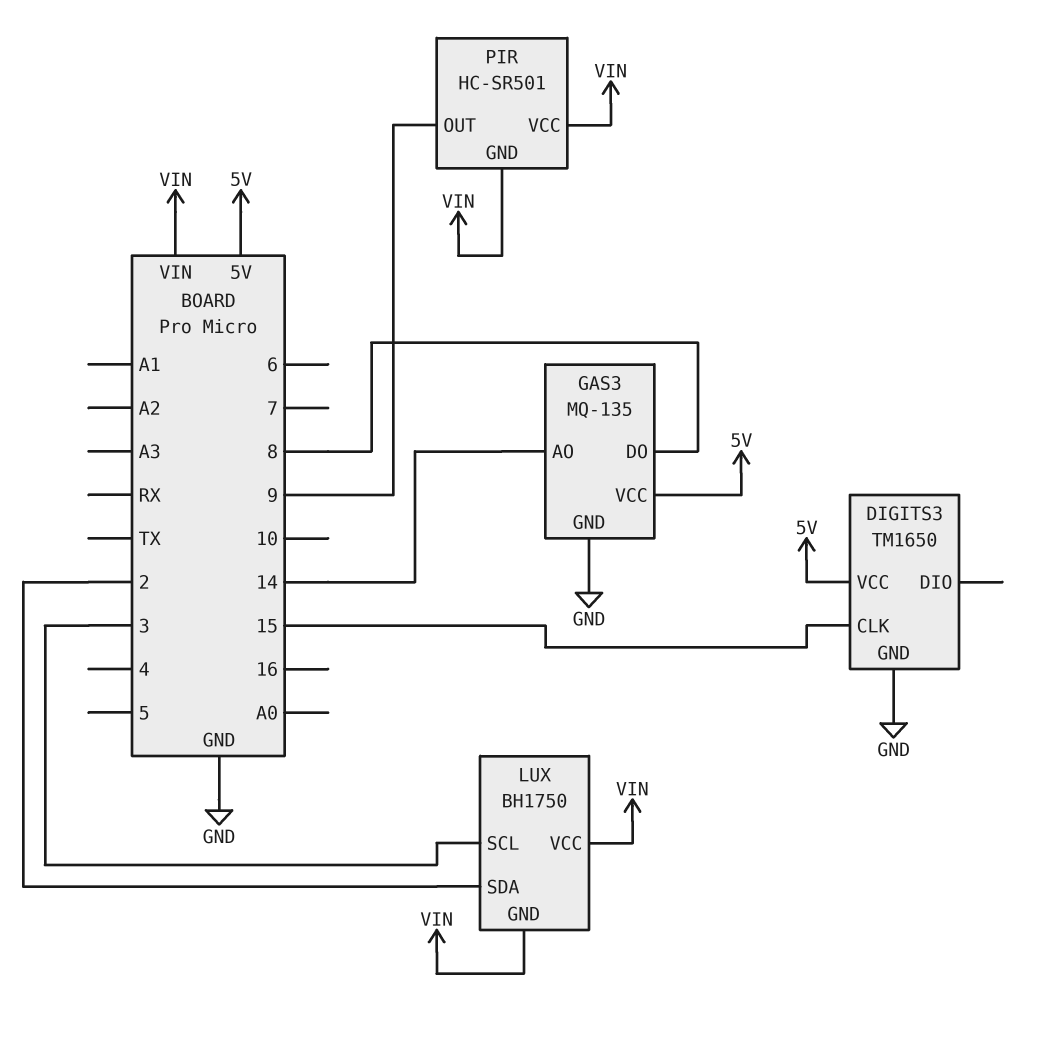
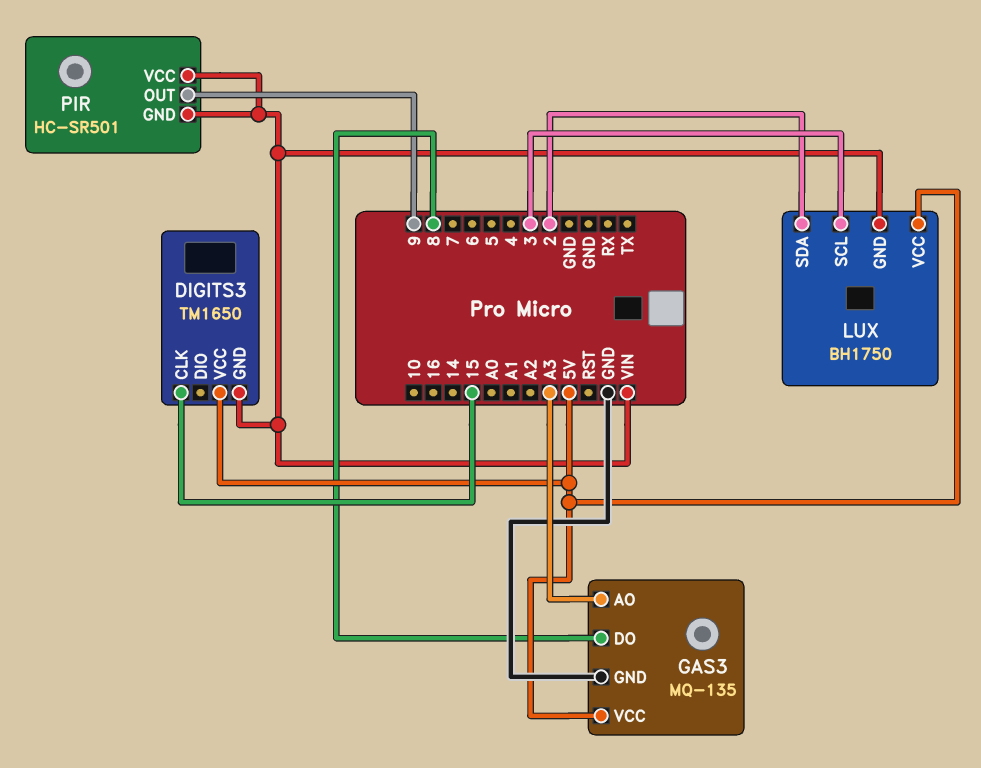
DIGITS3 pin GND: GND -> VIN
GAS3 pin AO: 14 -> A3
LUX pin VCC: VIN -> 5V

